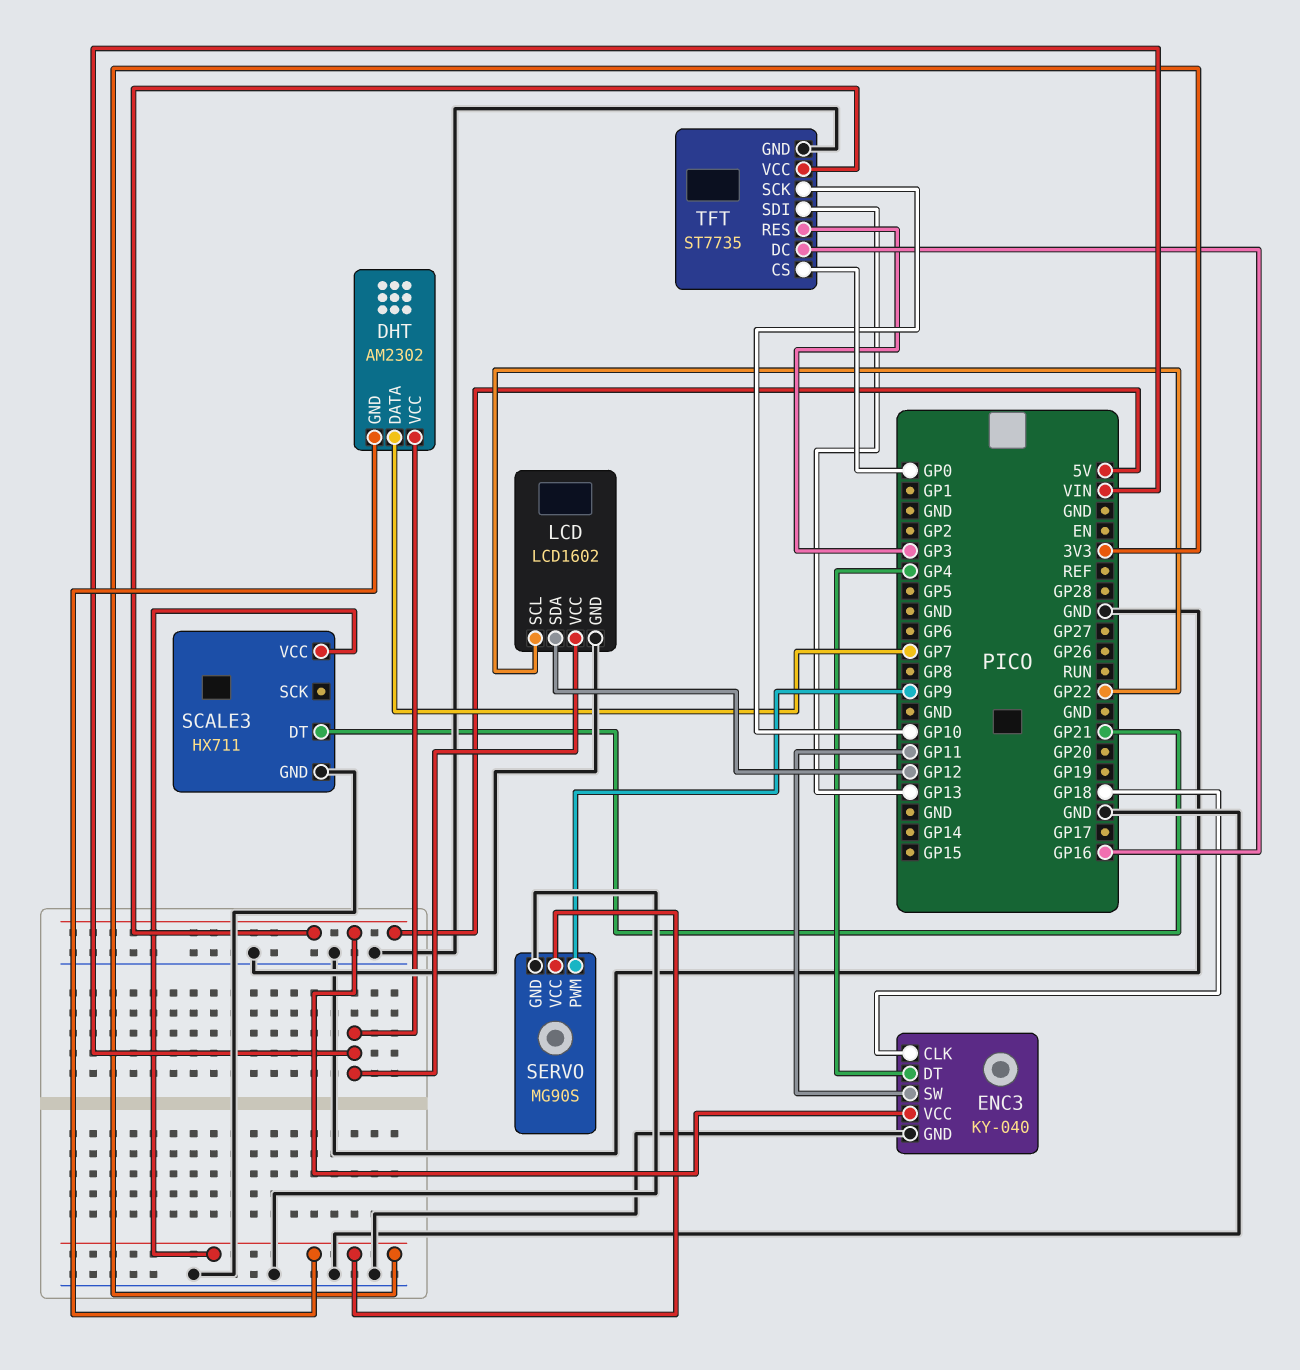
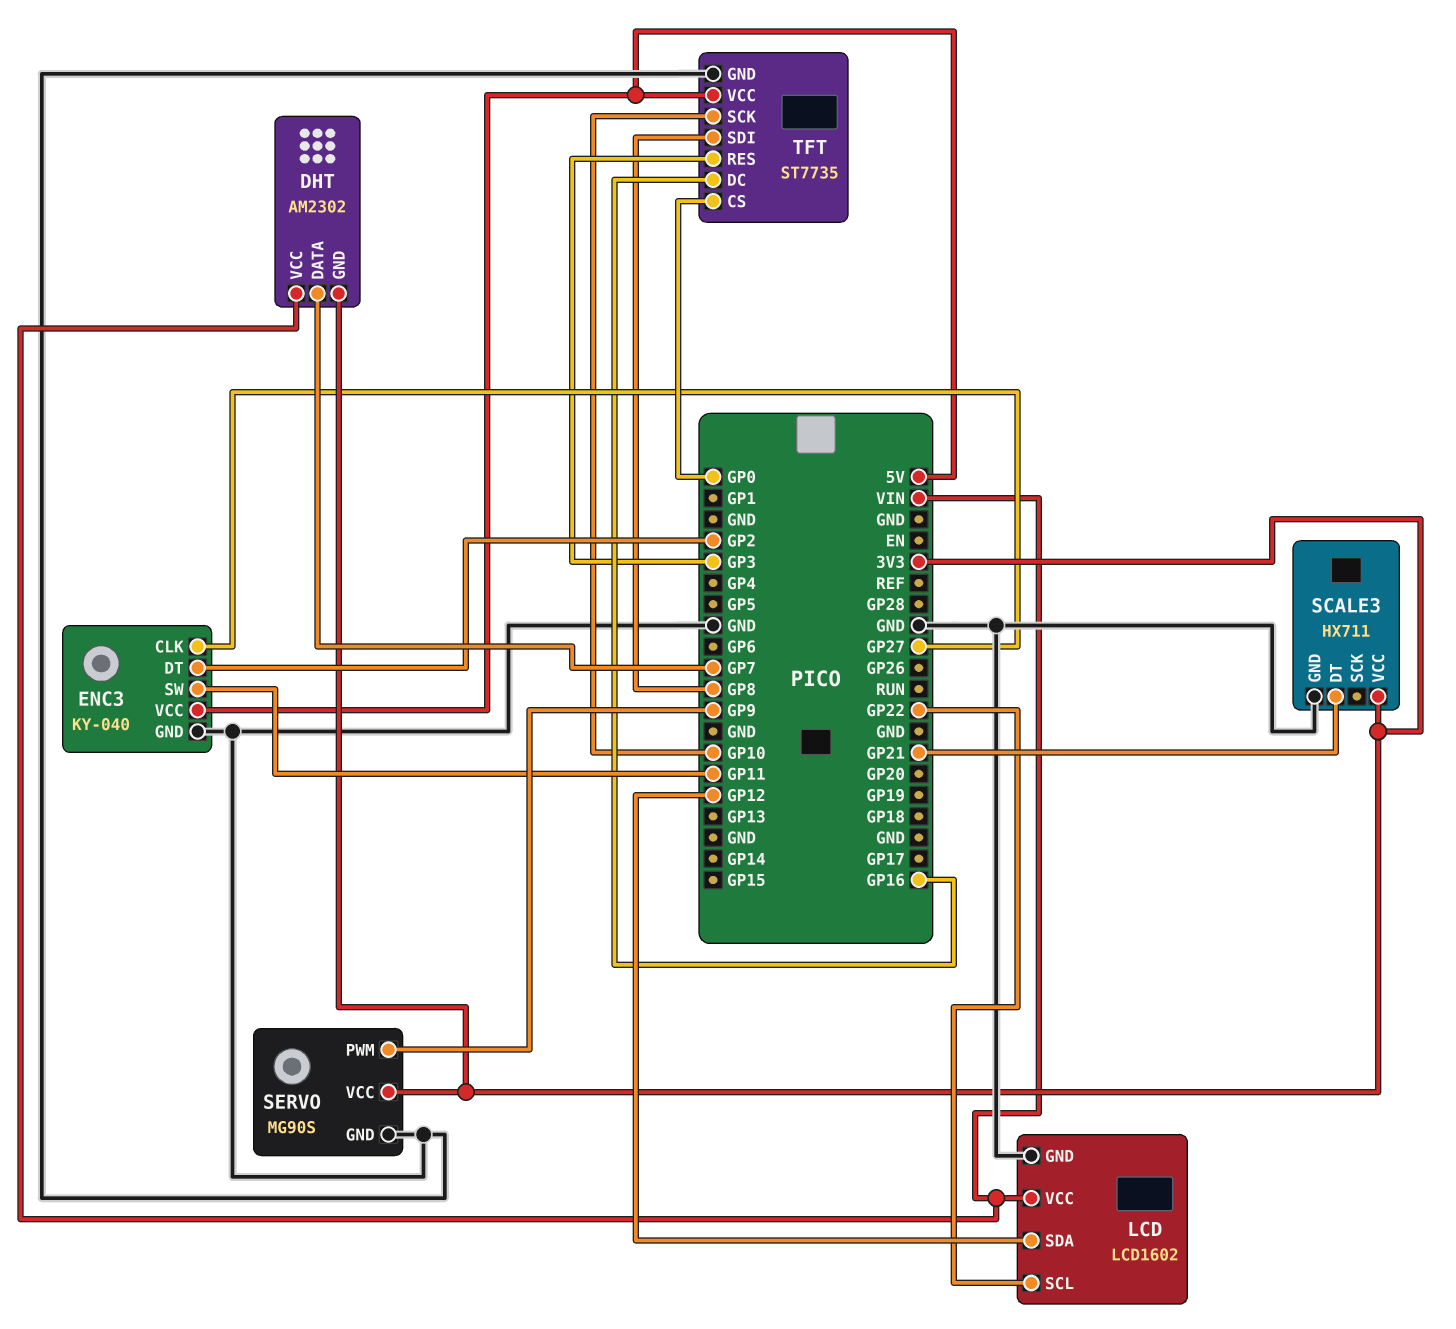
ENC3 pin CLK: GP18 -> GP27
ENC3 pin DT: GP4 -> GP2
TFT pin SDI: GP13 -> GP8

